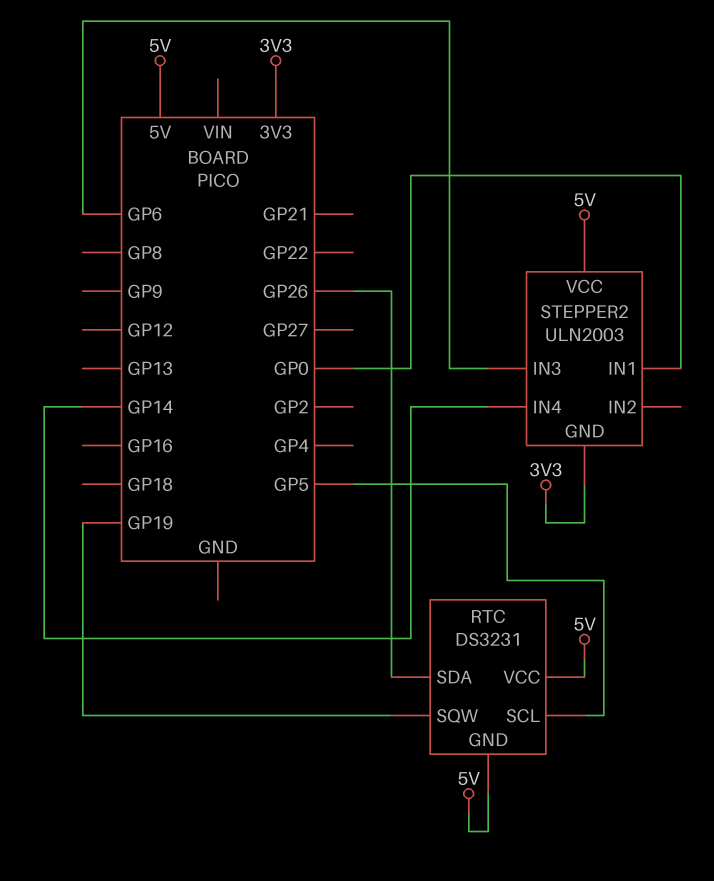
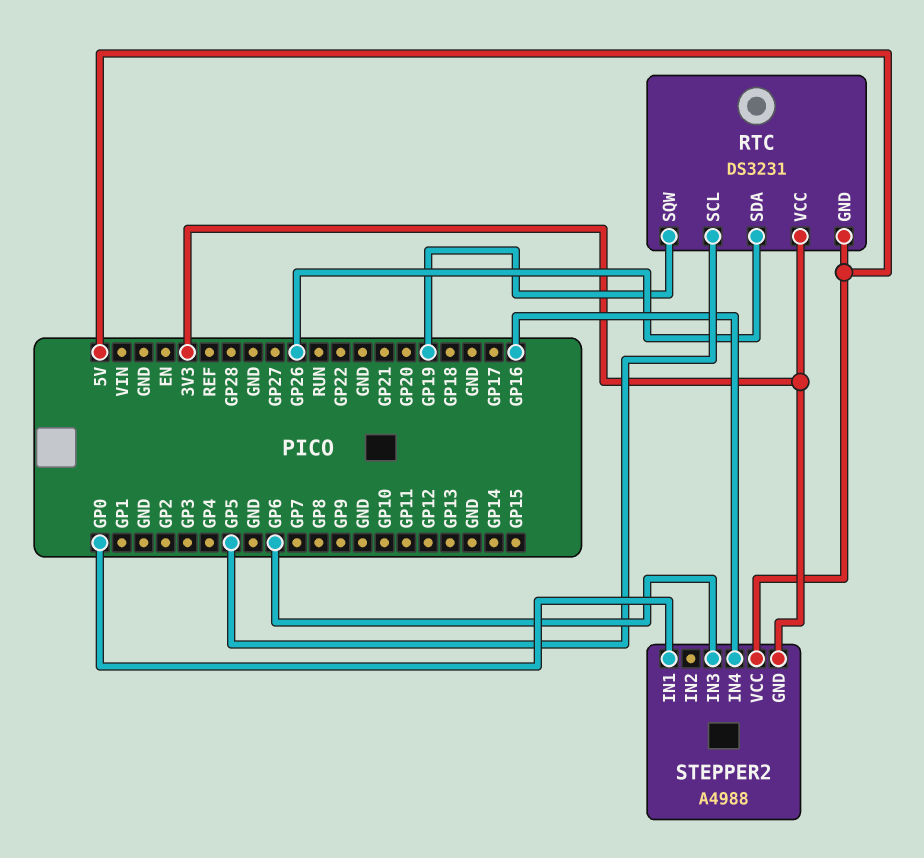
RTC pin VCC: 5V -> 3V3
STEPPER2: ULN2003 -> A4988
STEPPER2 pin IN4: GP14 -> GP16

